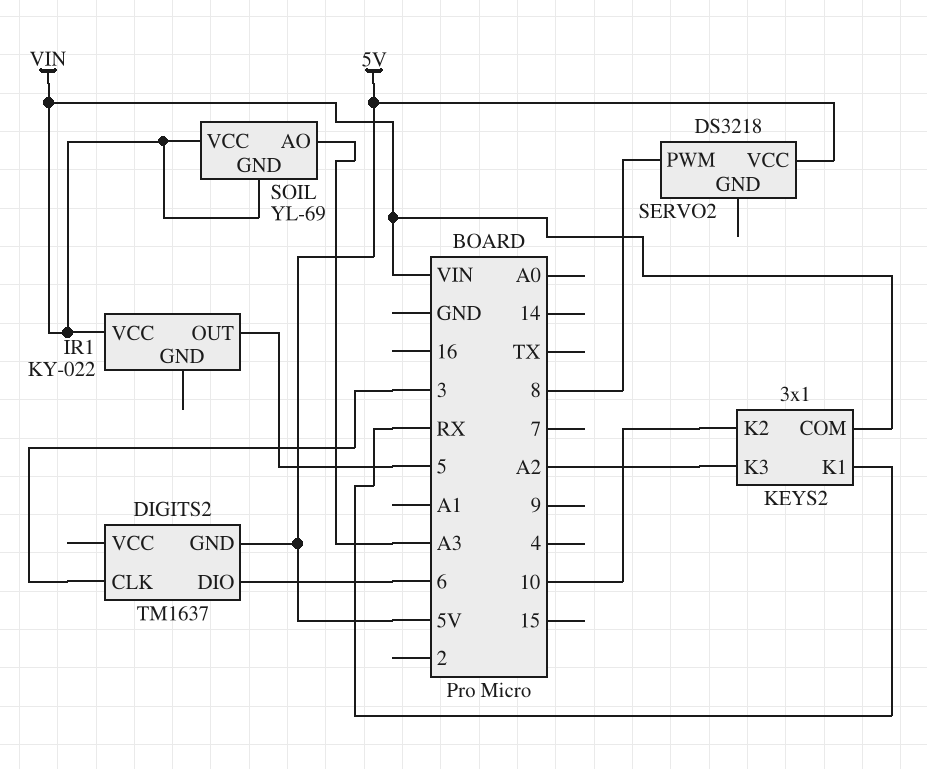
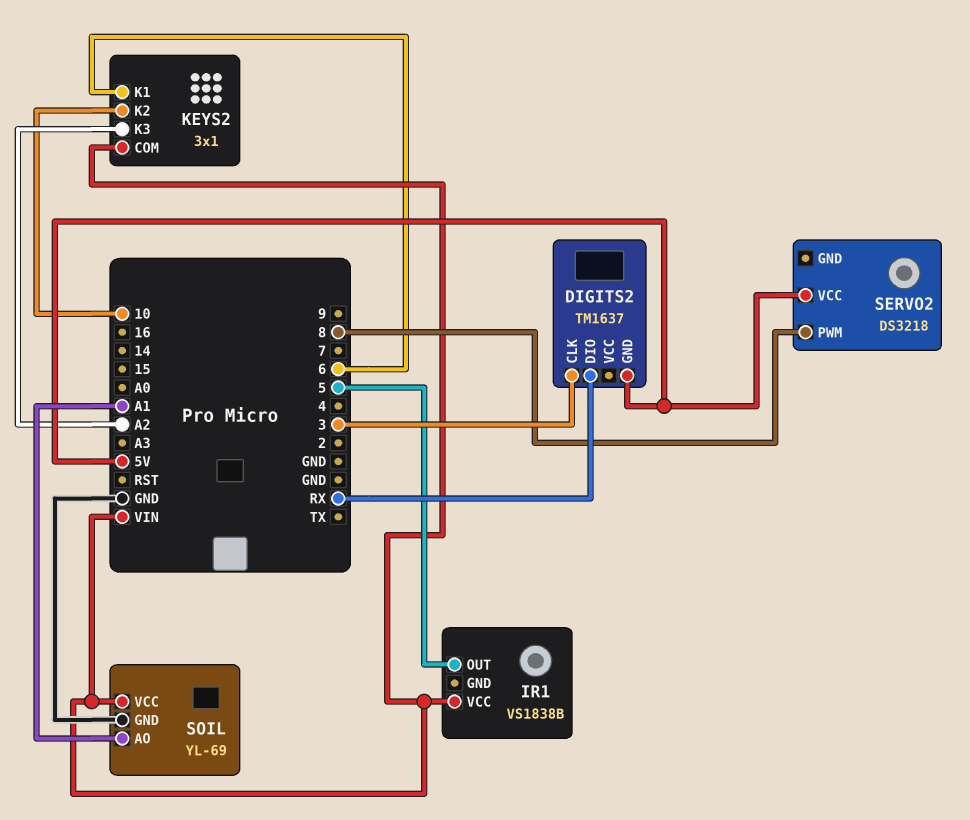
DIGITS2 pin DIO: 6 -> RX
IR1: KY-022 -> VS1838B
KEYS2 pin K1: RX -> 6
SOIL pin AO: A3 -> A1
SOIL pin GND: VIN -> GND

